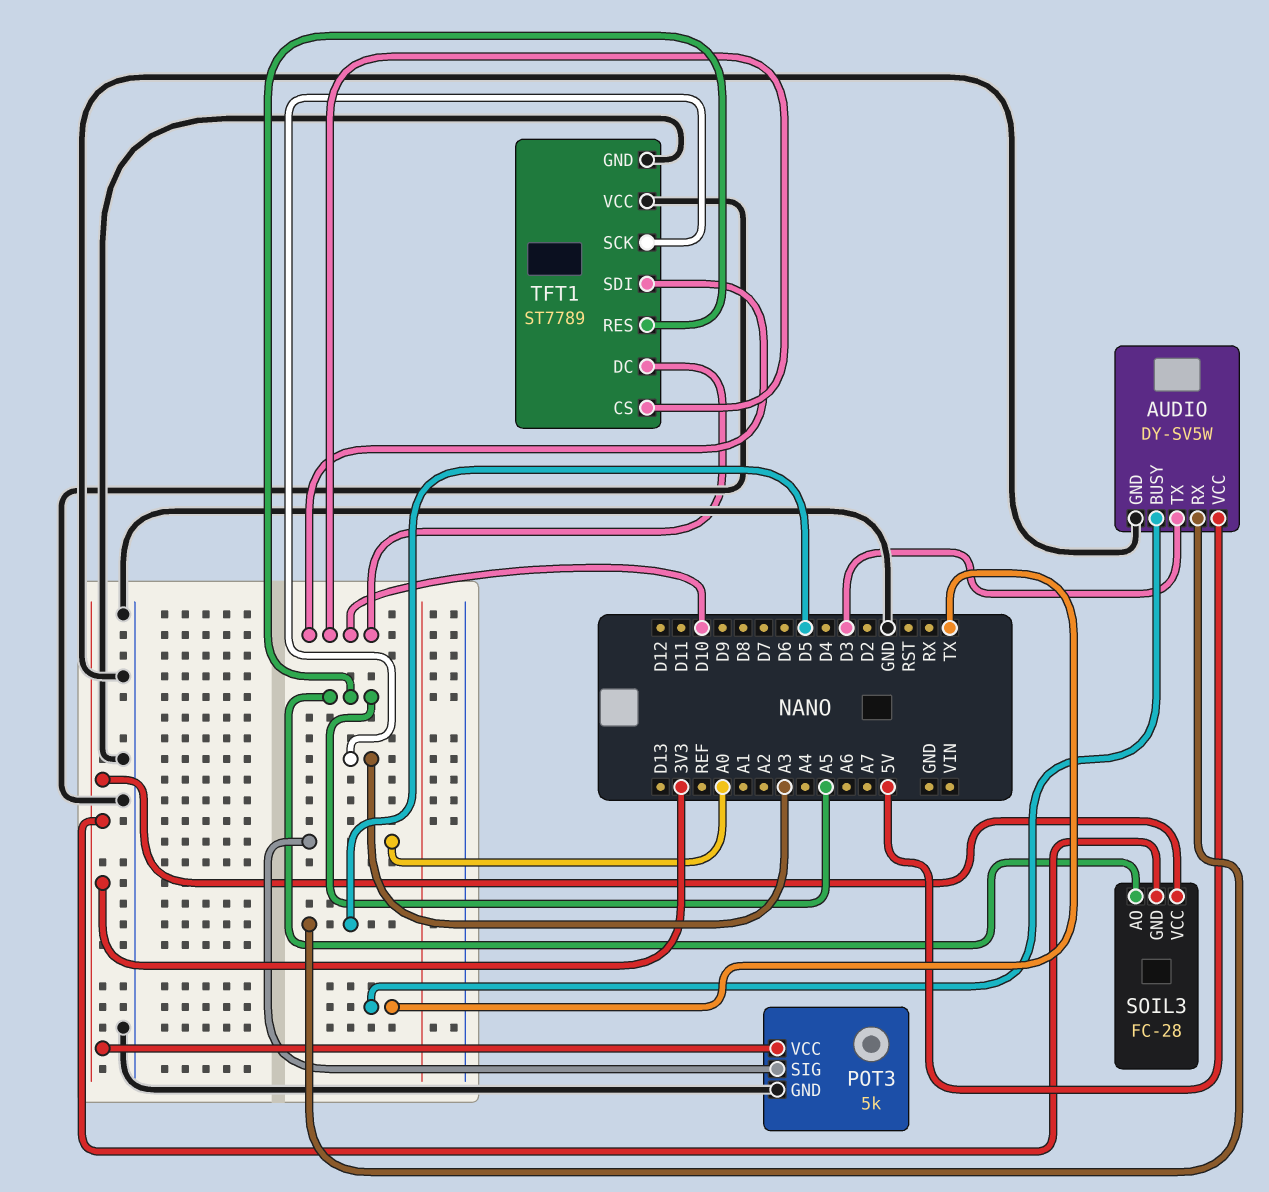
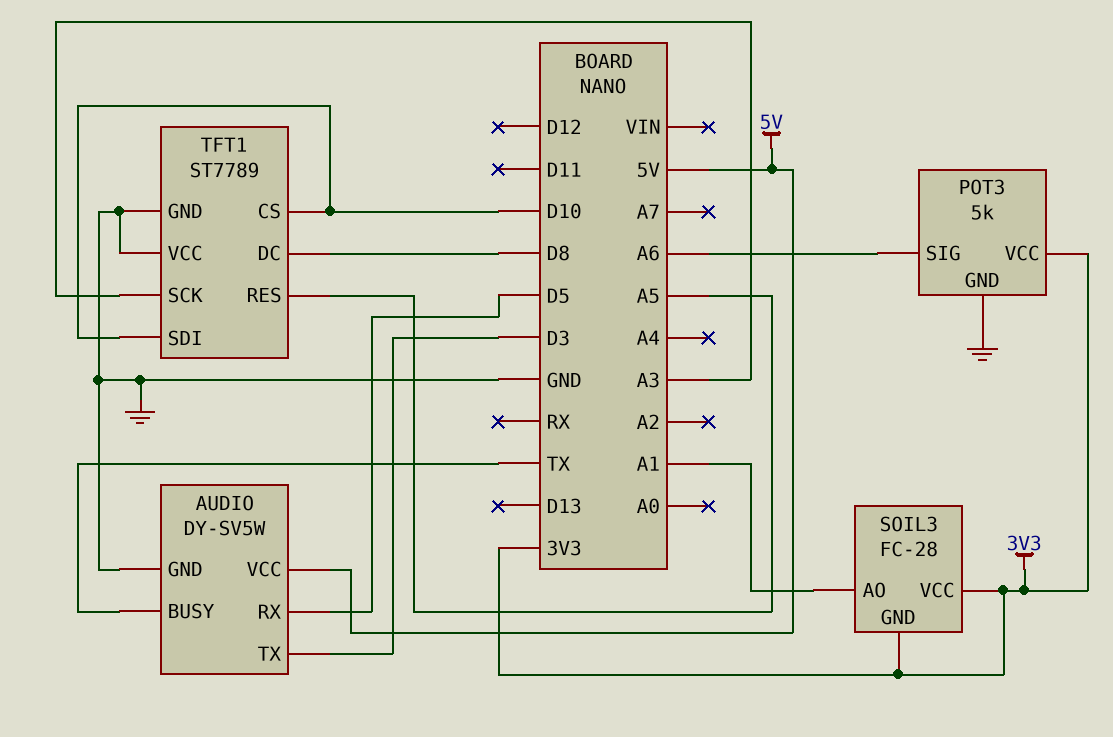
POT3 pin SIG: A0 -> A6
SOIL3 pin AO: A5 -> A1
TFT1 pin DC: D10 -> D8

